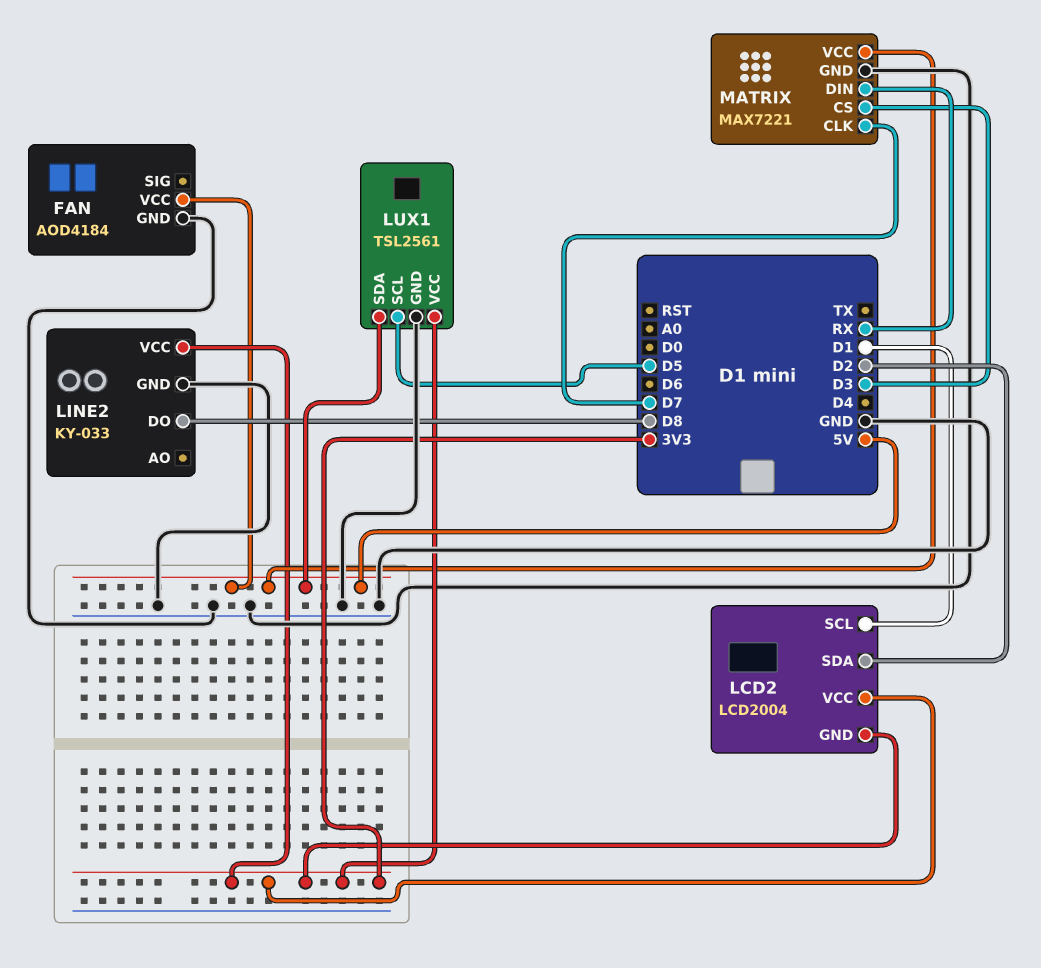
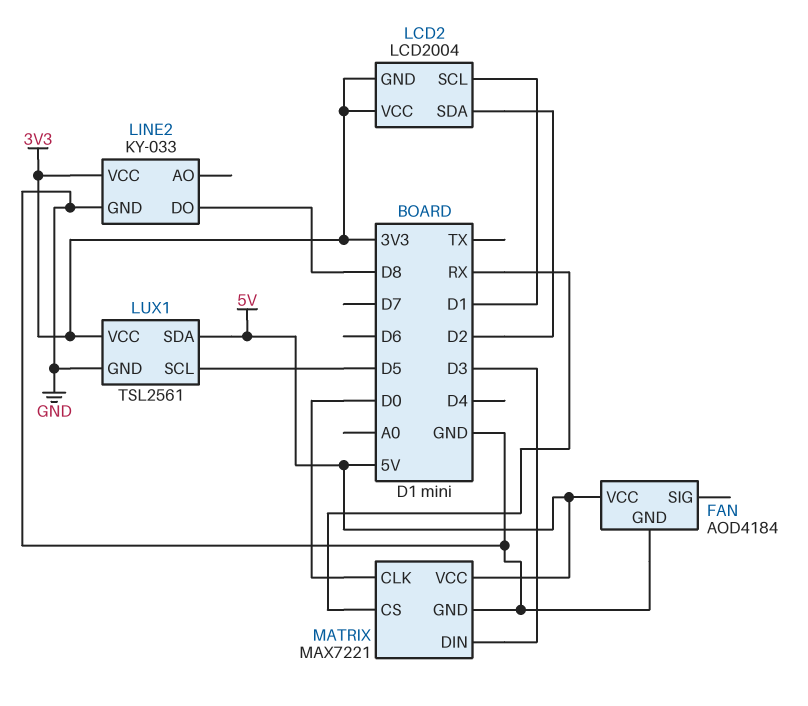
MATRIX pin CLK: D7 -> D0
MATRIX pin CS: D3 -> RX
MATRIX pin DIN: RX -> D3

